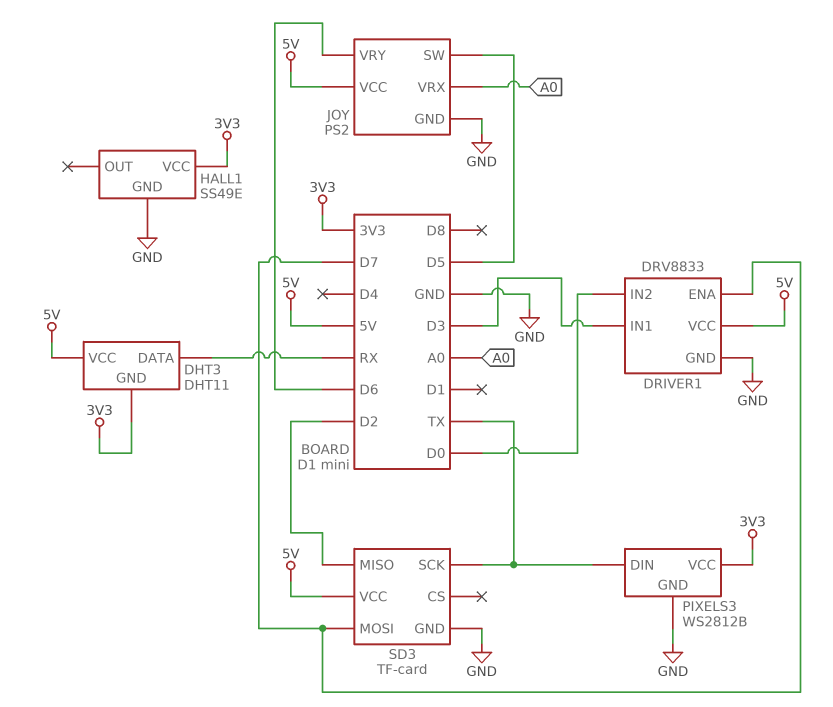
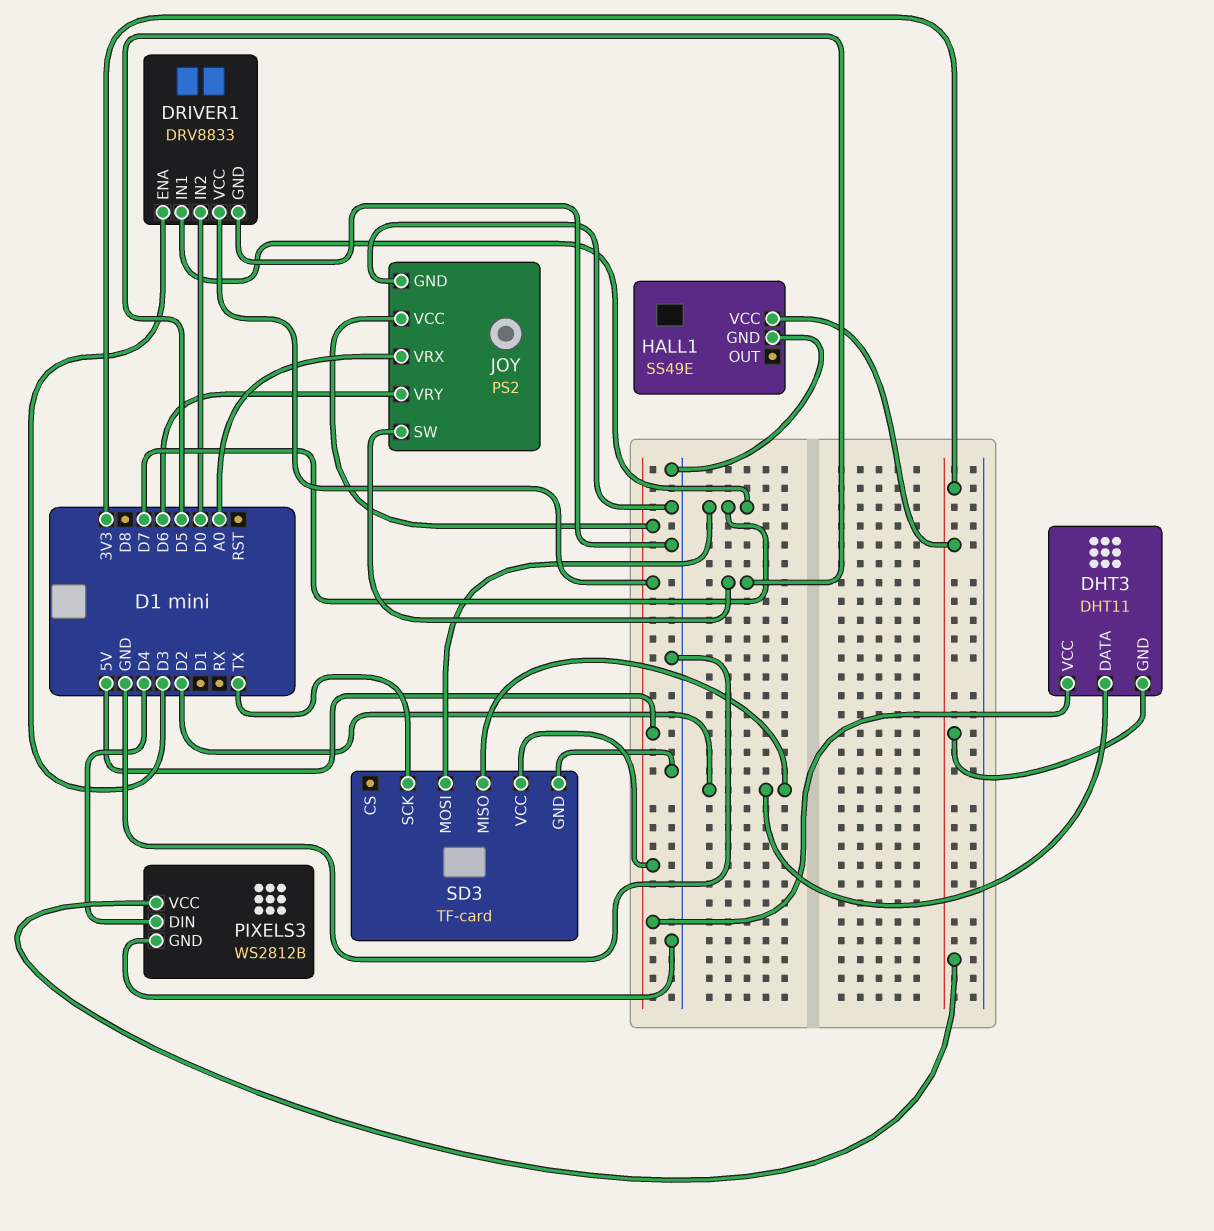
DHT3 pin DATA: RX -> D2
DRIVER1 pin ENA: D7 -> D3
DRIVER1 pin IN1: D3 -> D7
PIXELS3 pin DIN: TX -> D4

